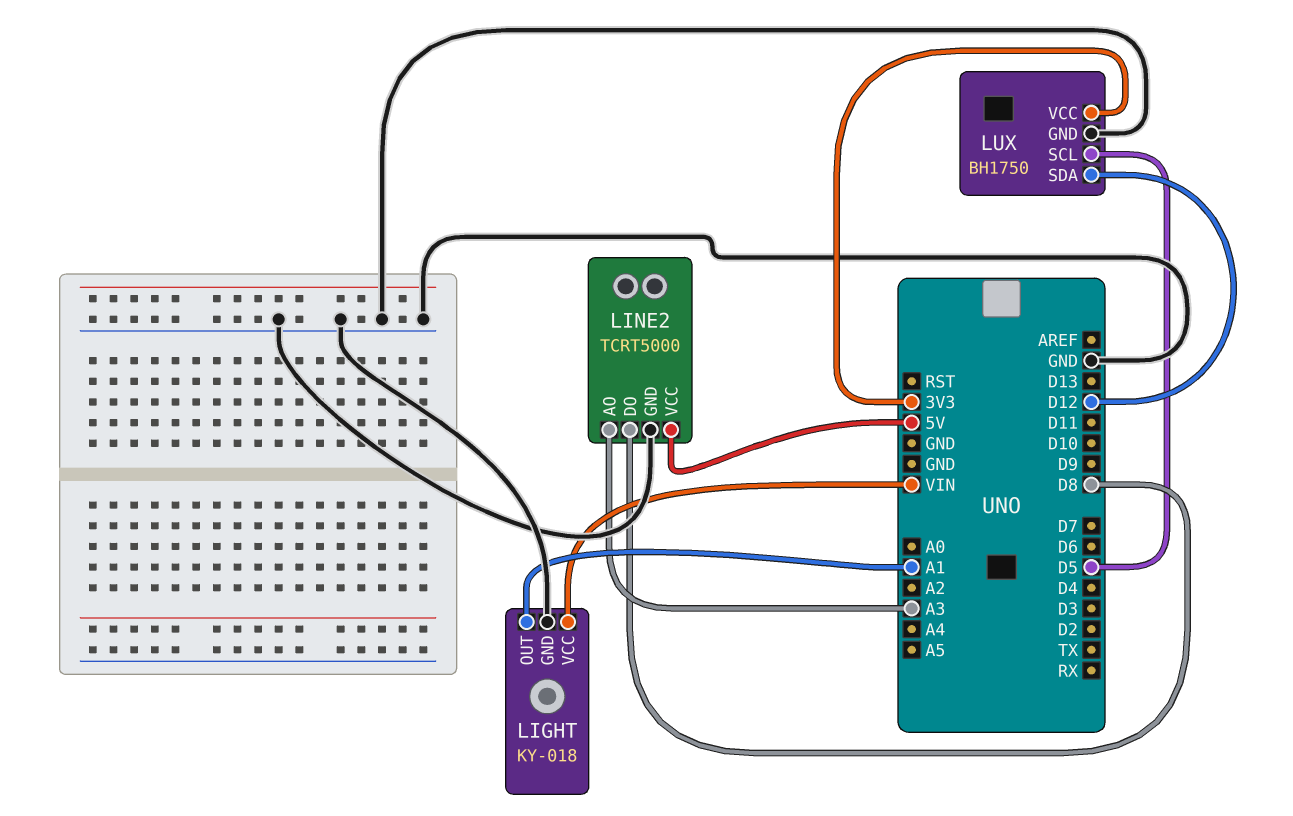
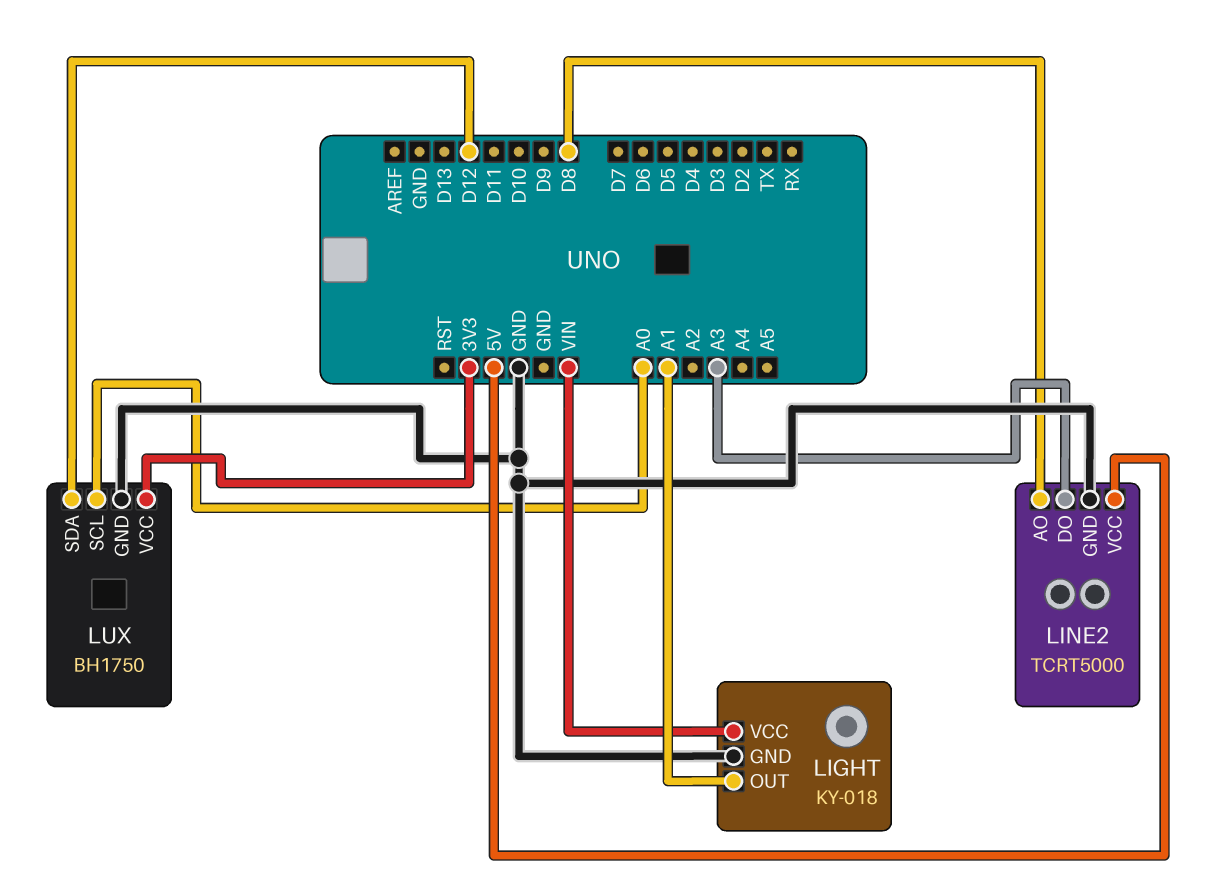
LINE2 pin AO: A3 -> D8
LINE2 pin DO: D8 -> A3
LUX pin SCL: D5 -> A0

